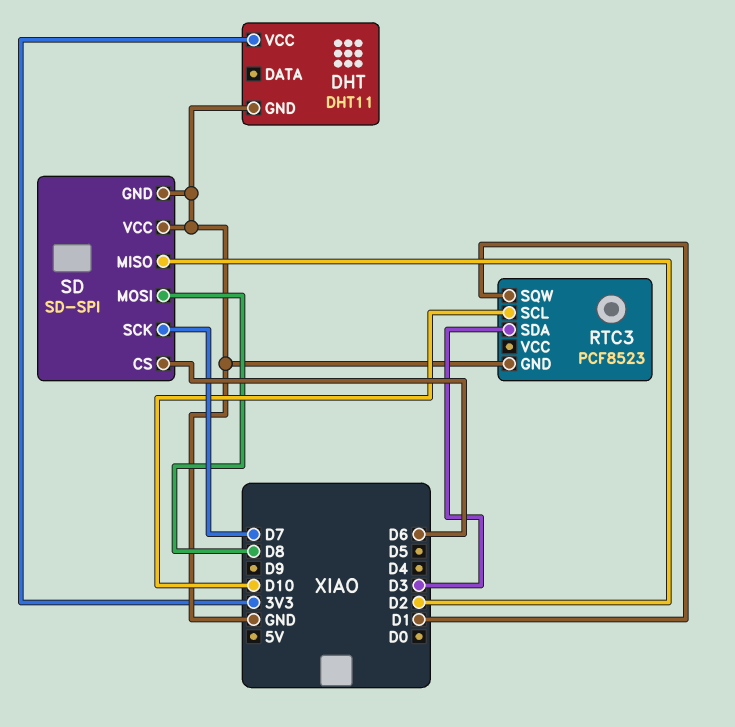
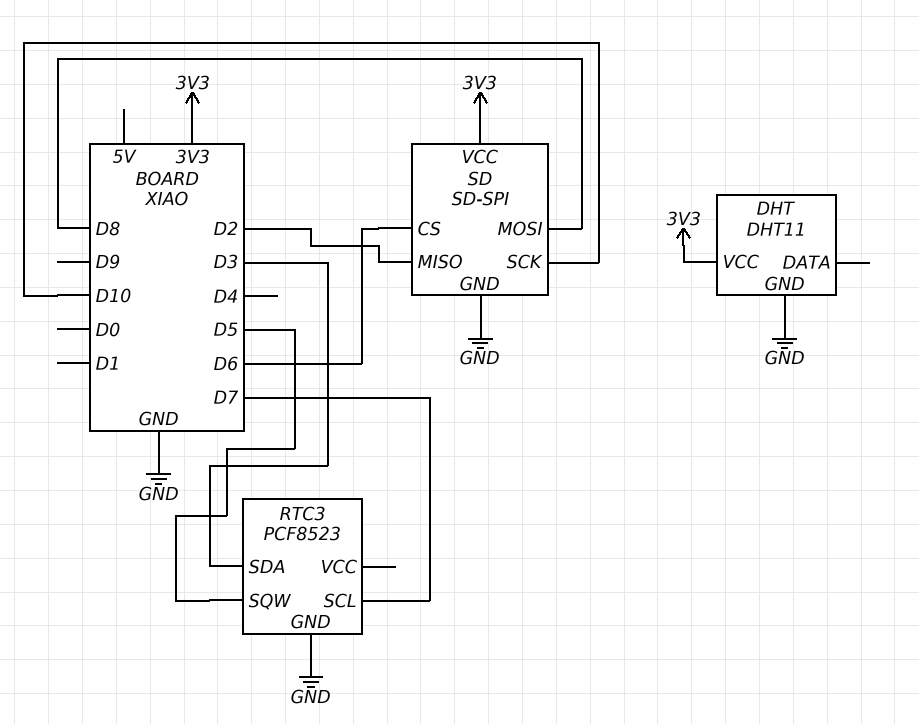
RTC3 pin SCL: D10 -> D7
RTC3 pin SQW: D1 -> D5
SD pin SCK: D7 -> D10
SD pin VCC: GND -> 3V3

